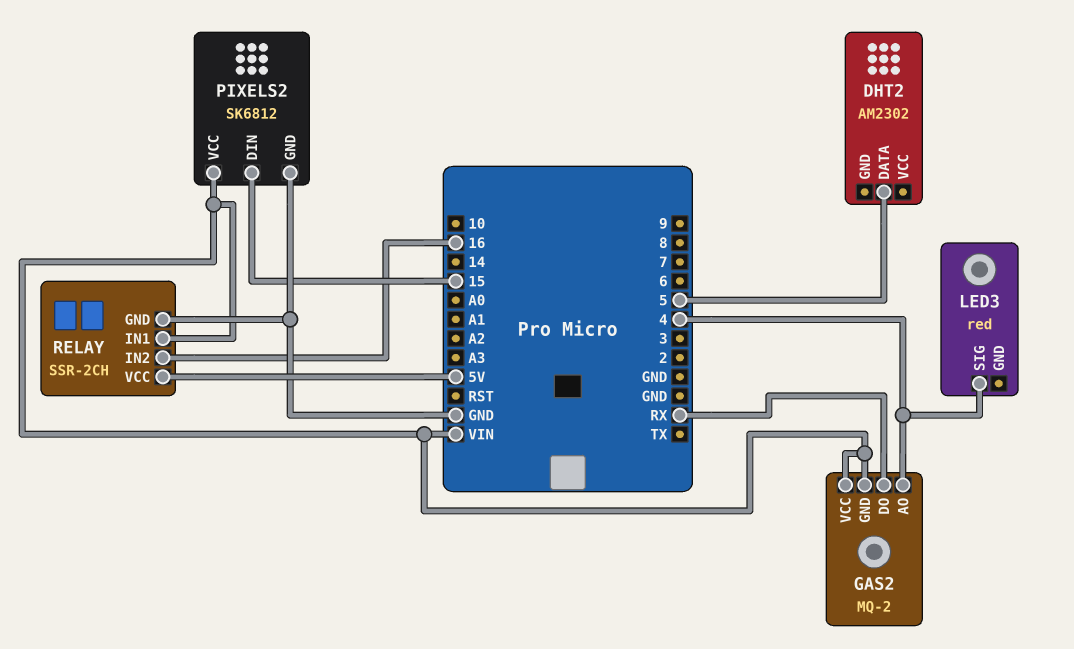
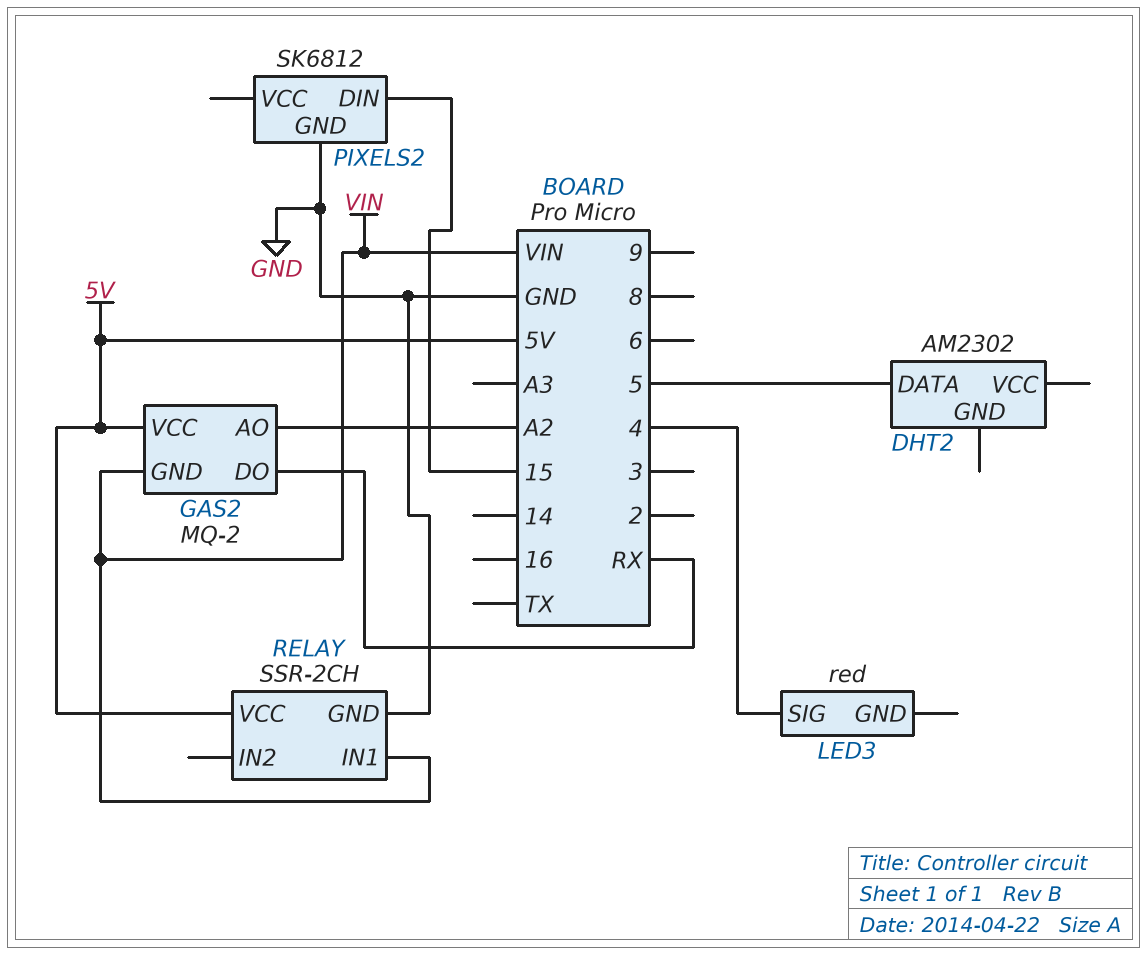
GAS2 pin AO: 4 -> A2
GAS2 pin VCC: VIN -> 5V
PIXELS2 pin VCC: VIN -> none
RELAY pin IN2: 16 -> none

